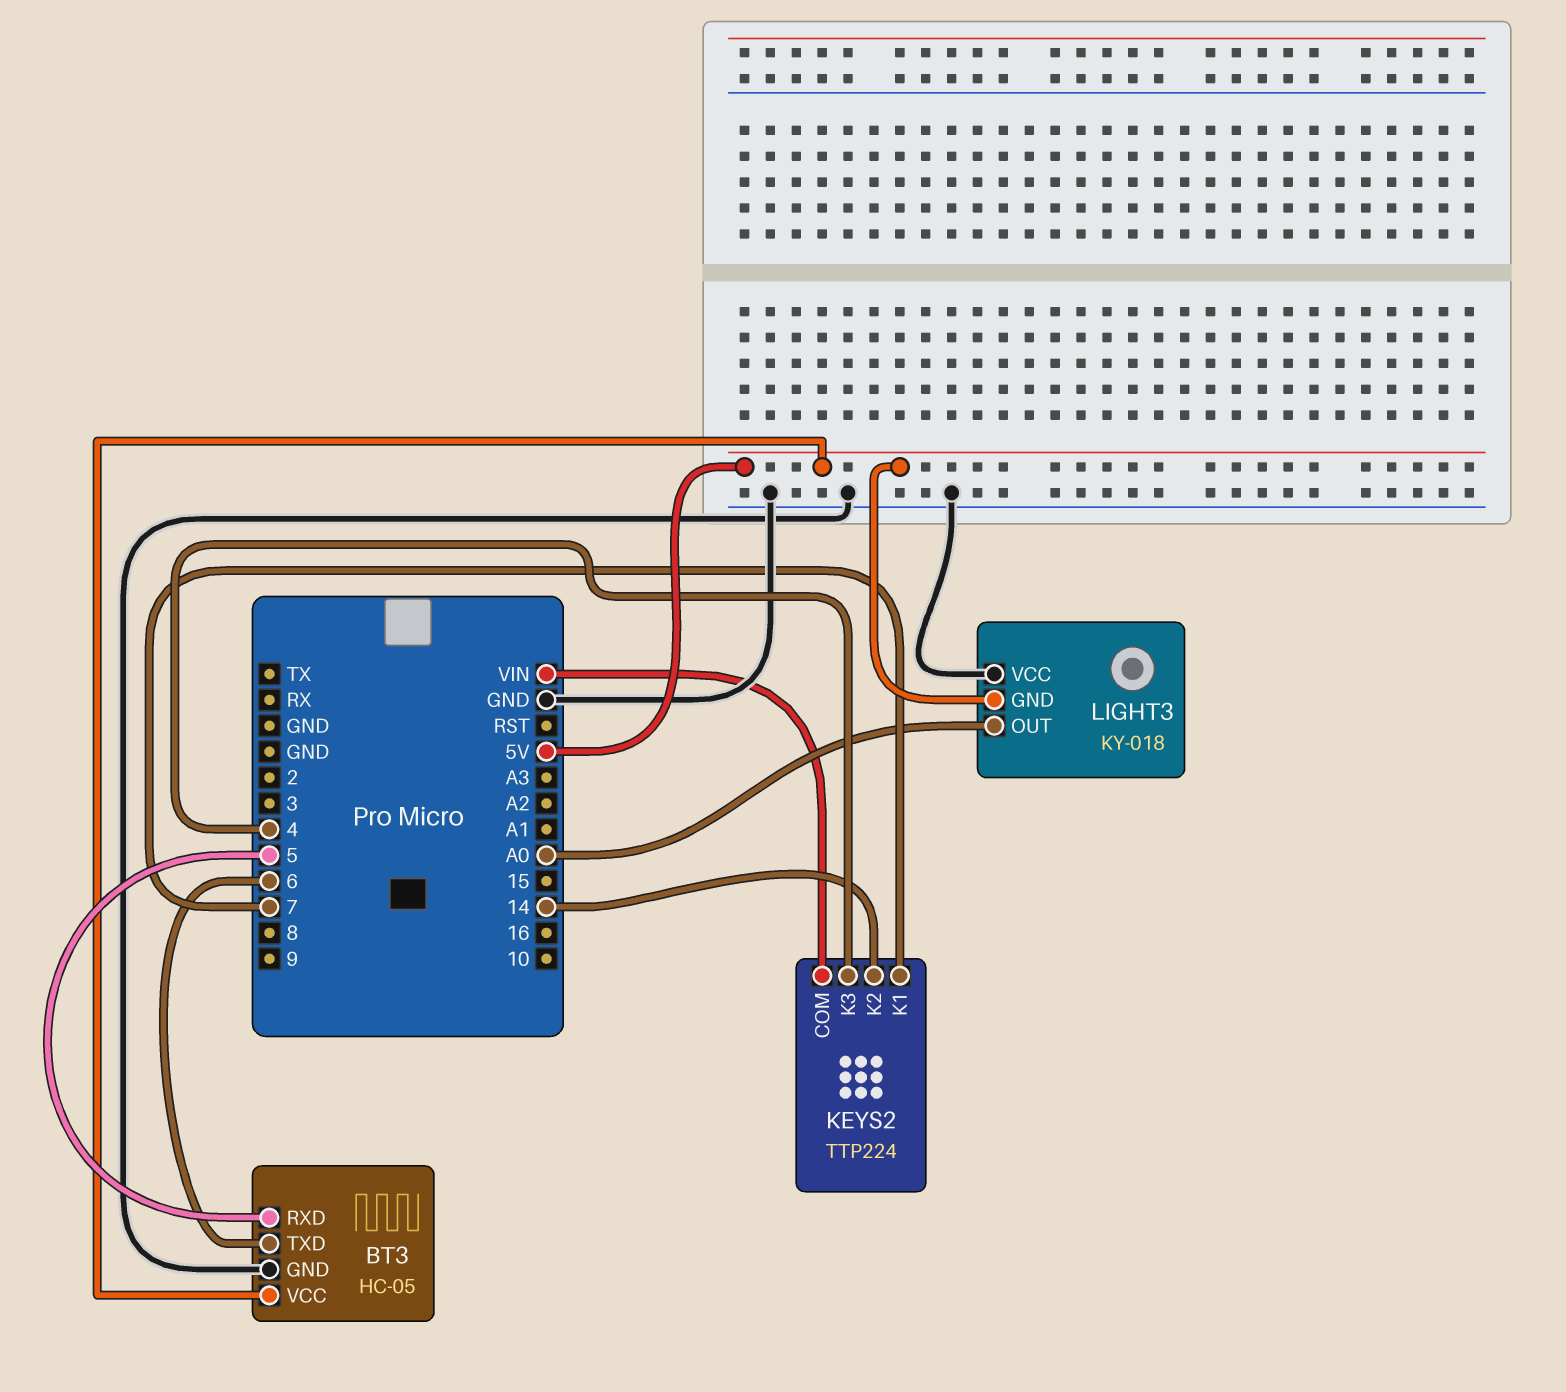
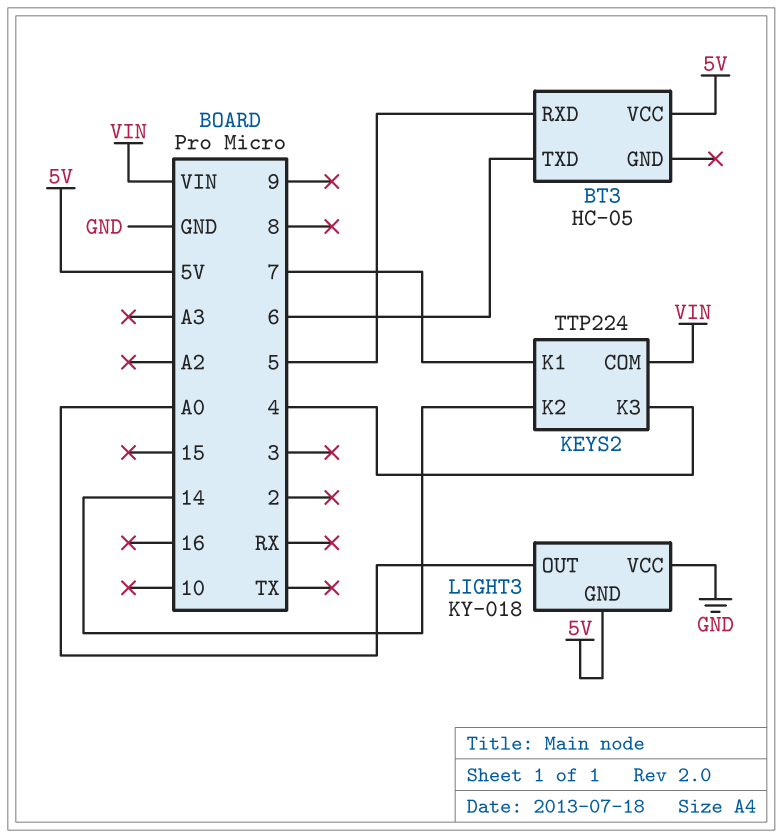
BT3 pin GND: GND -> none

